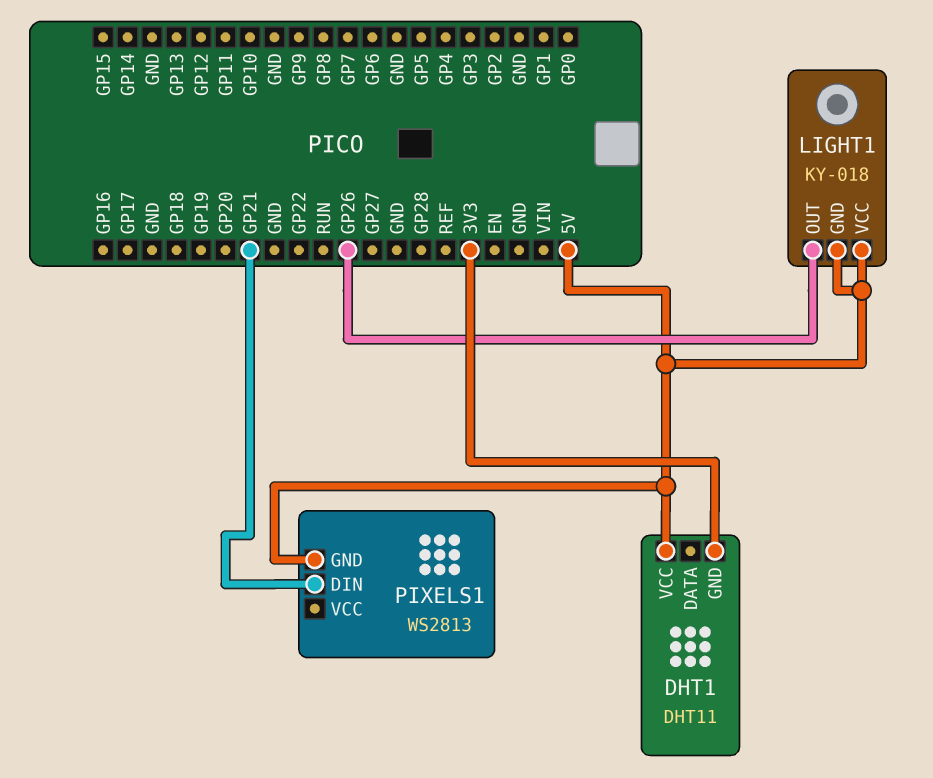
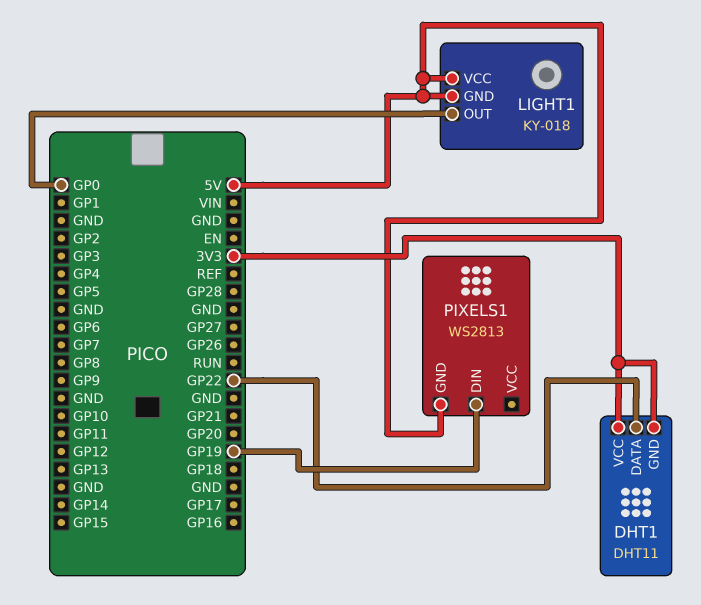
DHT1 pin DATA: none -> GP22
DHT1 pin VCC: 5V -> 3V3
LIGHT1 pin OUT: GP26 -> GP0
PIXELS1 pin DIN: GP21 -> GP19

